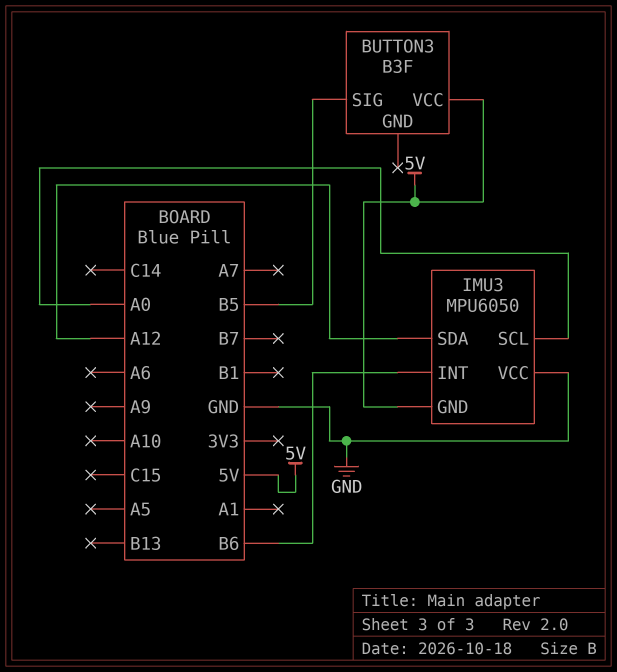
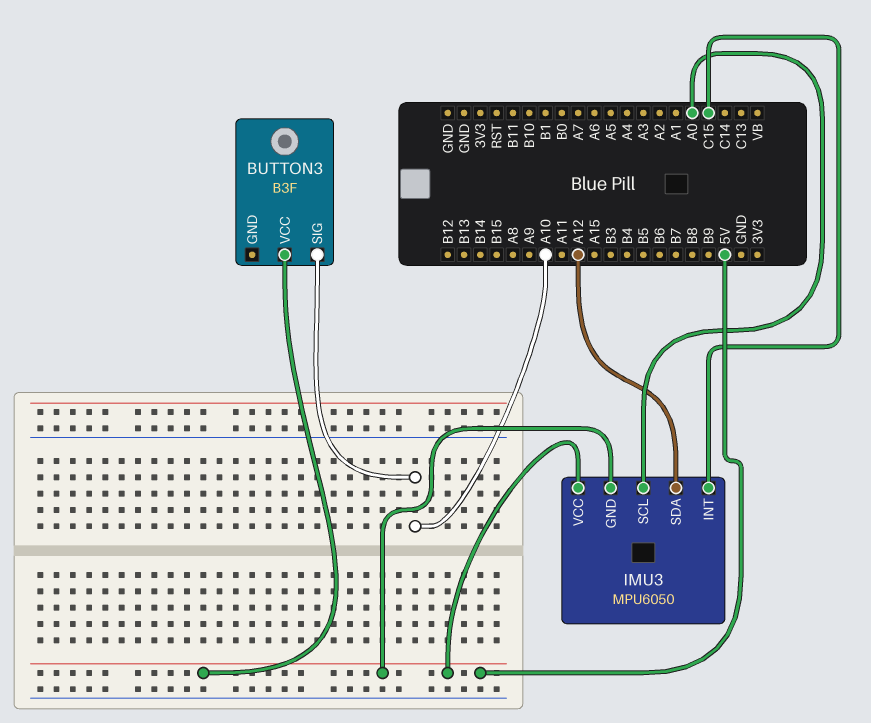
BUTTON3 pin SIG: B5 -> A10
IMU3 pin INT: B6 -> C15
IMU3 pin VCC: GND -> 5V

